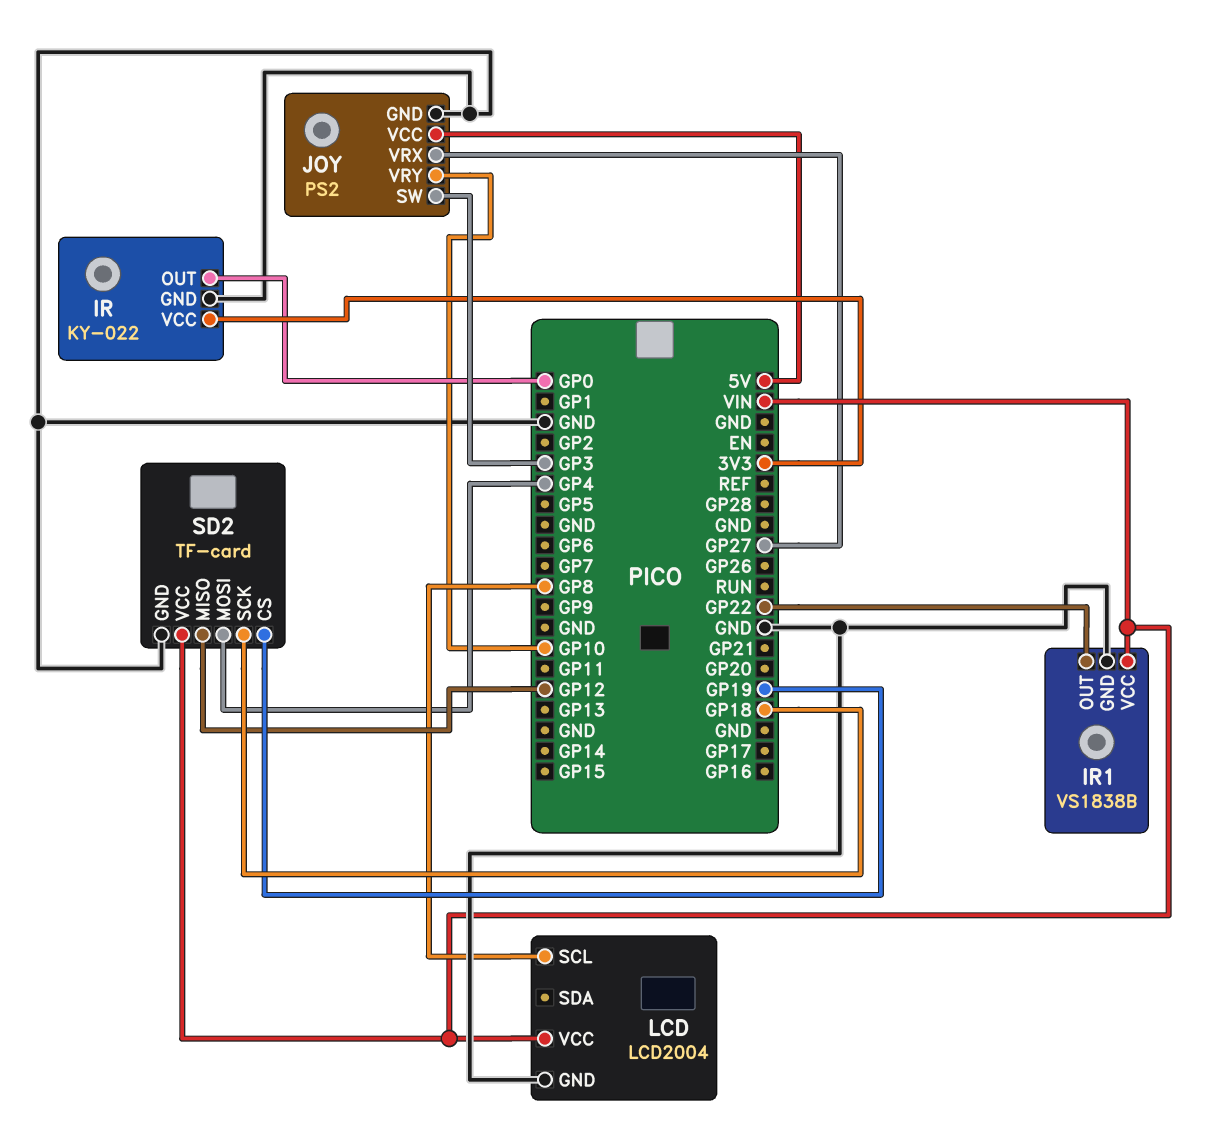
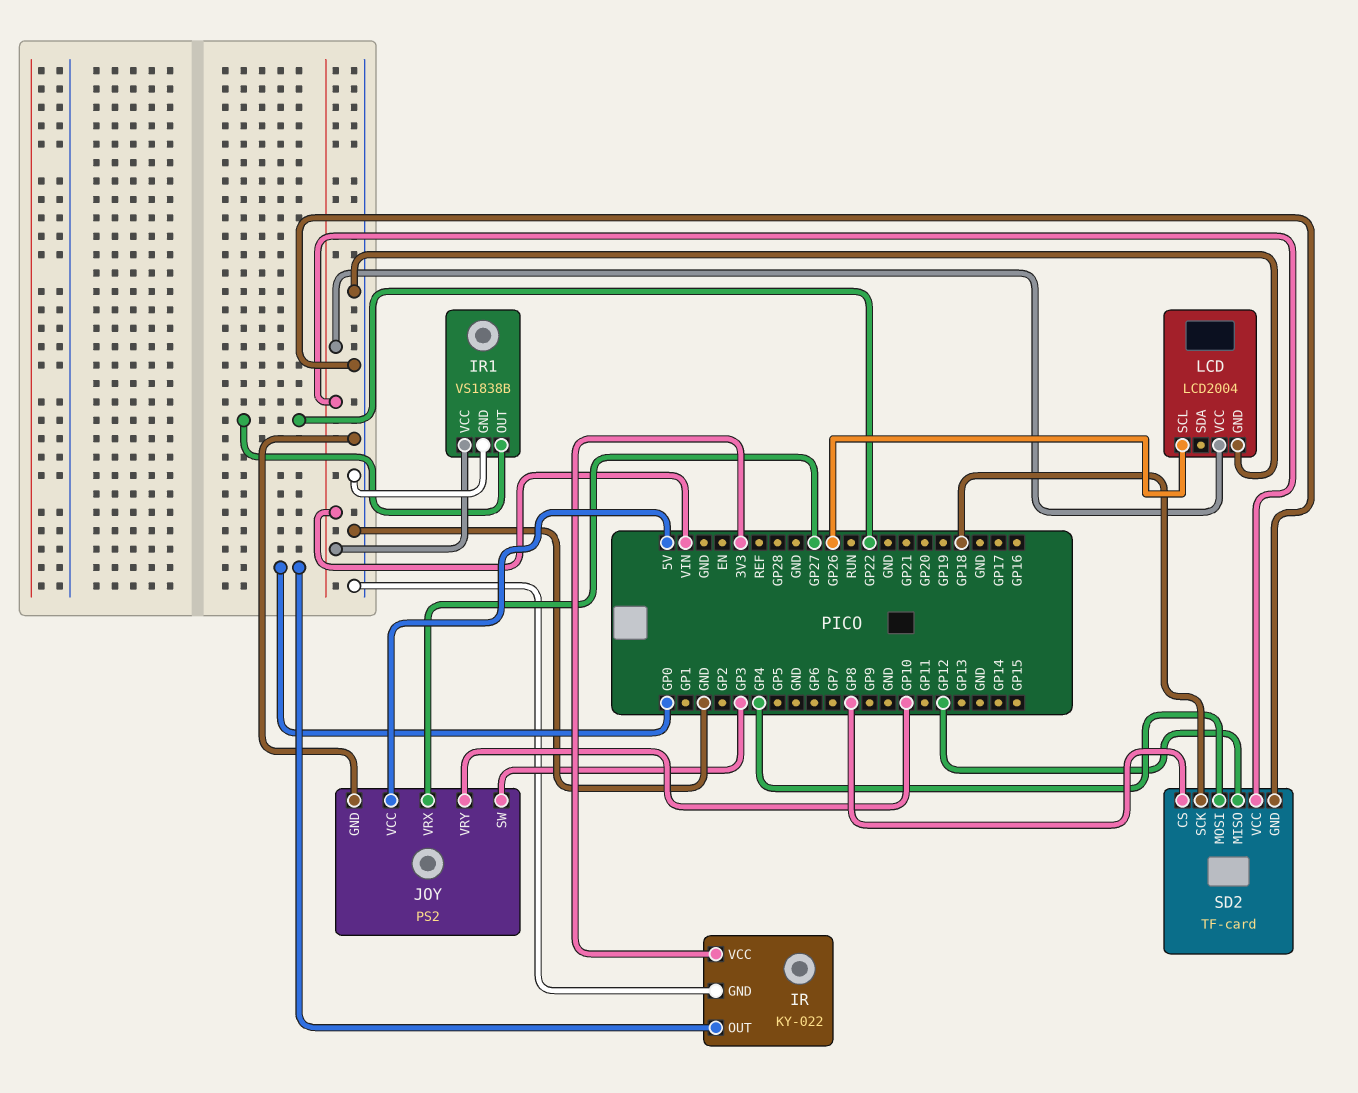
LCD pin SCL: GP8 -> GP26
SD2 pin CS: GP19 -> GP8

